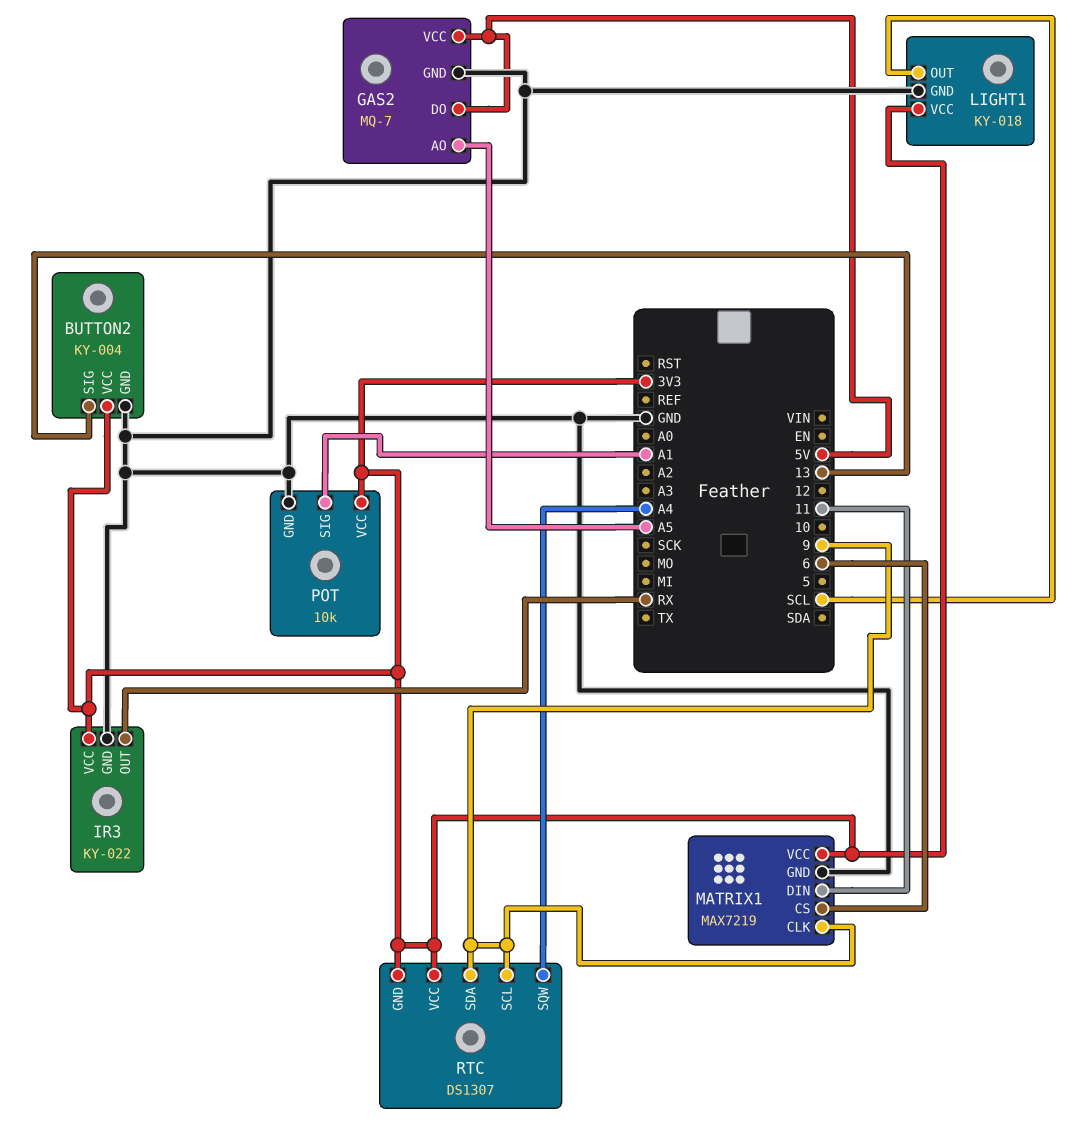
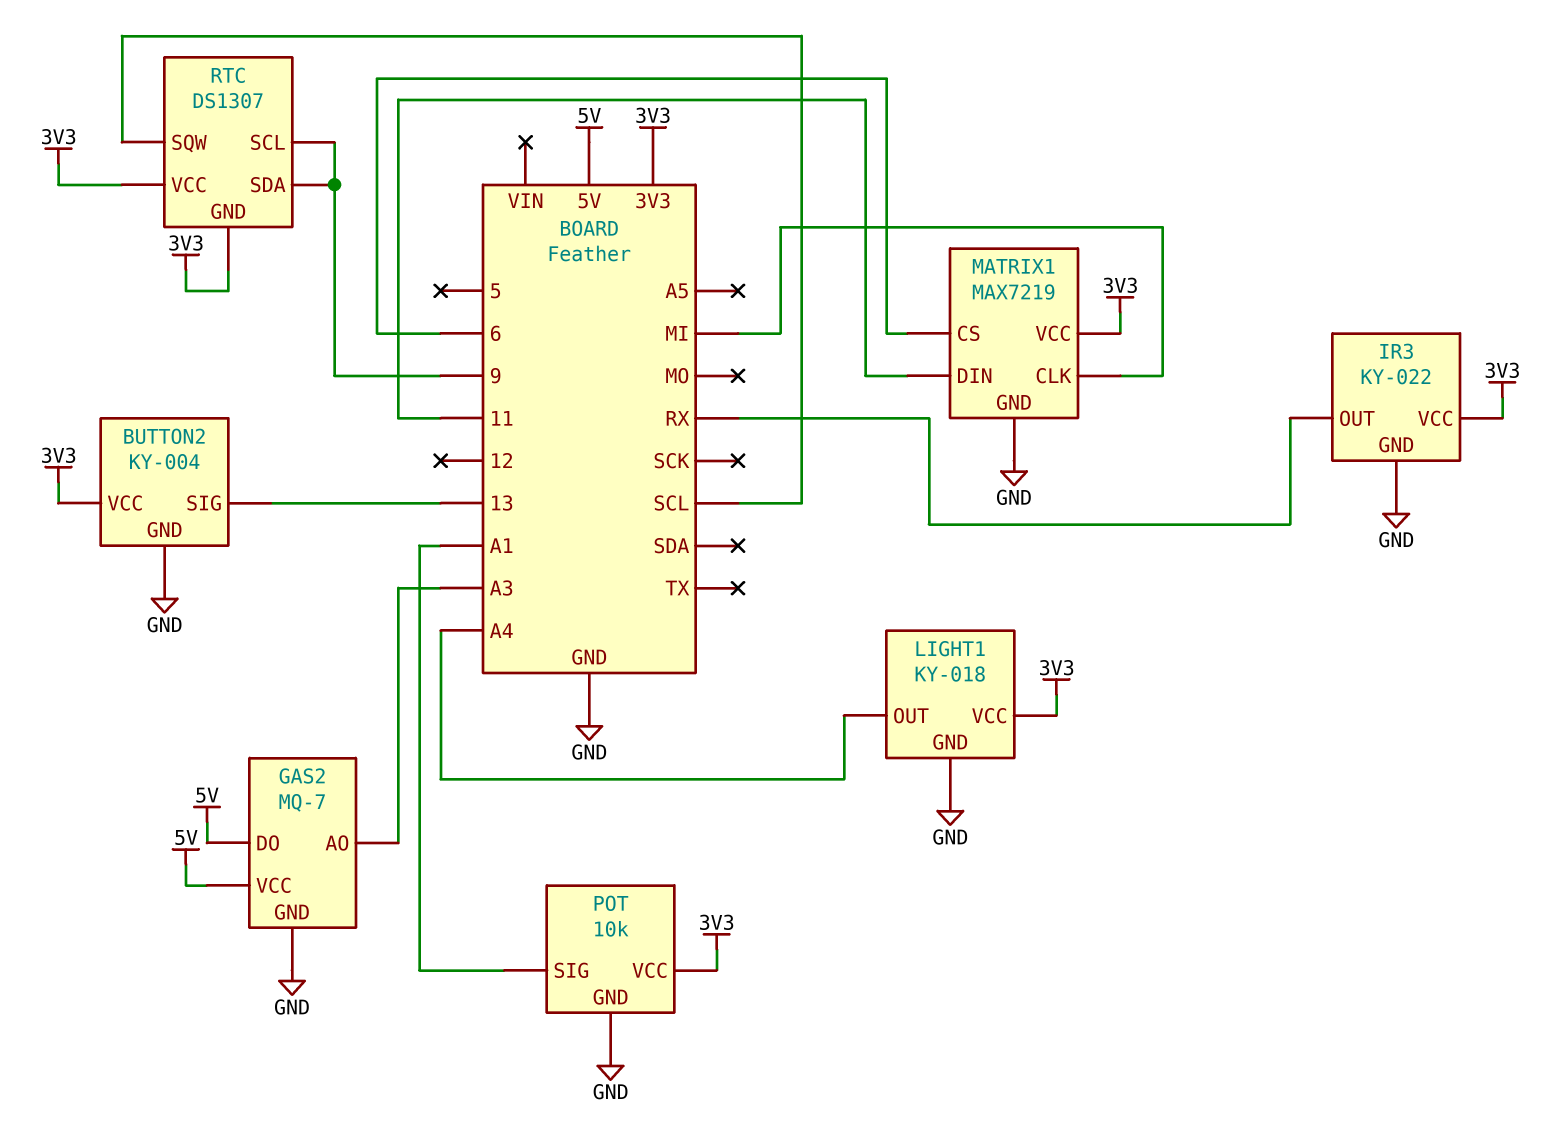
GAS2 pin AO: A5 -> A3
LIGHT1 pin OUT: SCL -> A4
MATRIX1 pin CLK: 9 -> MI
RTC pin SQW: A4 -> SCL

